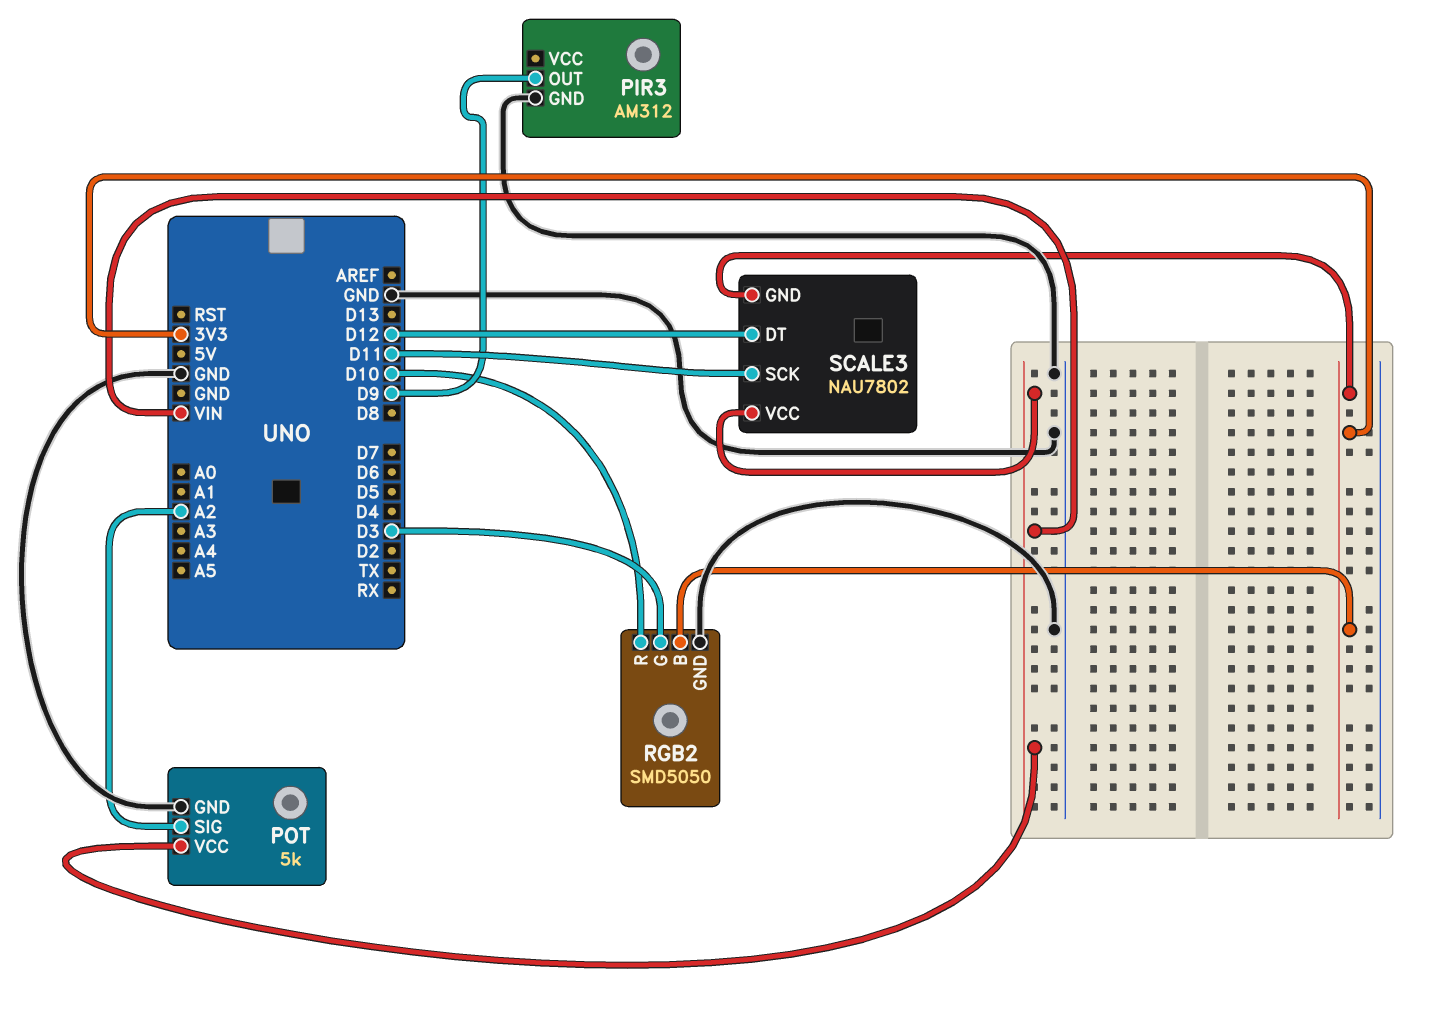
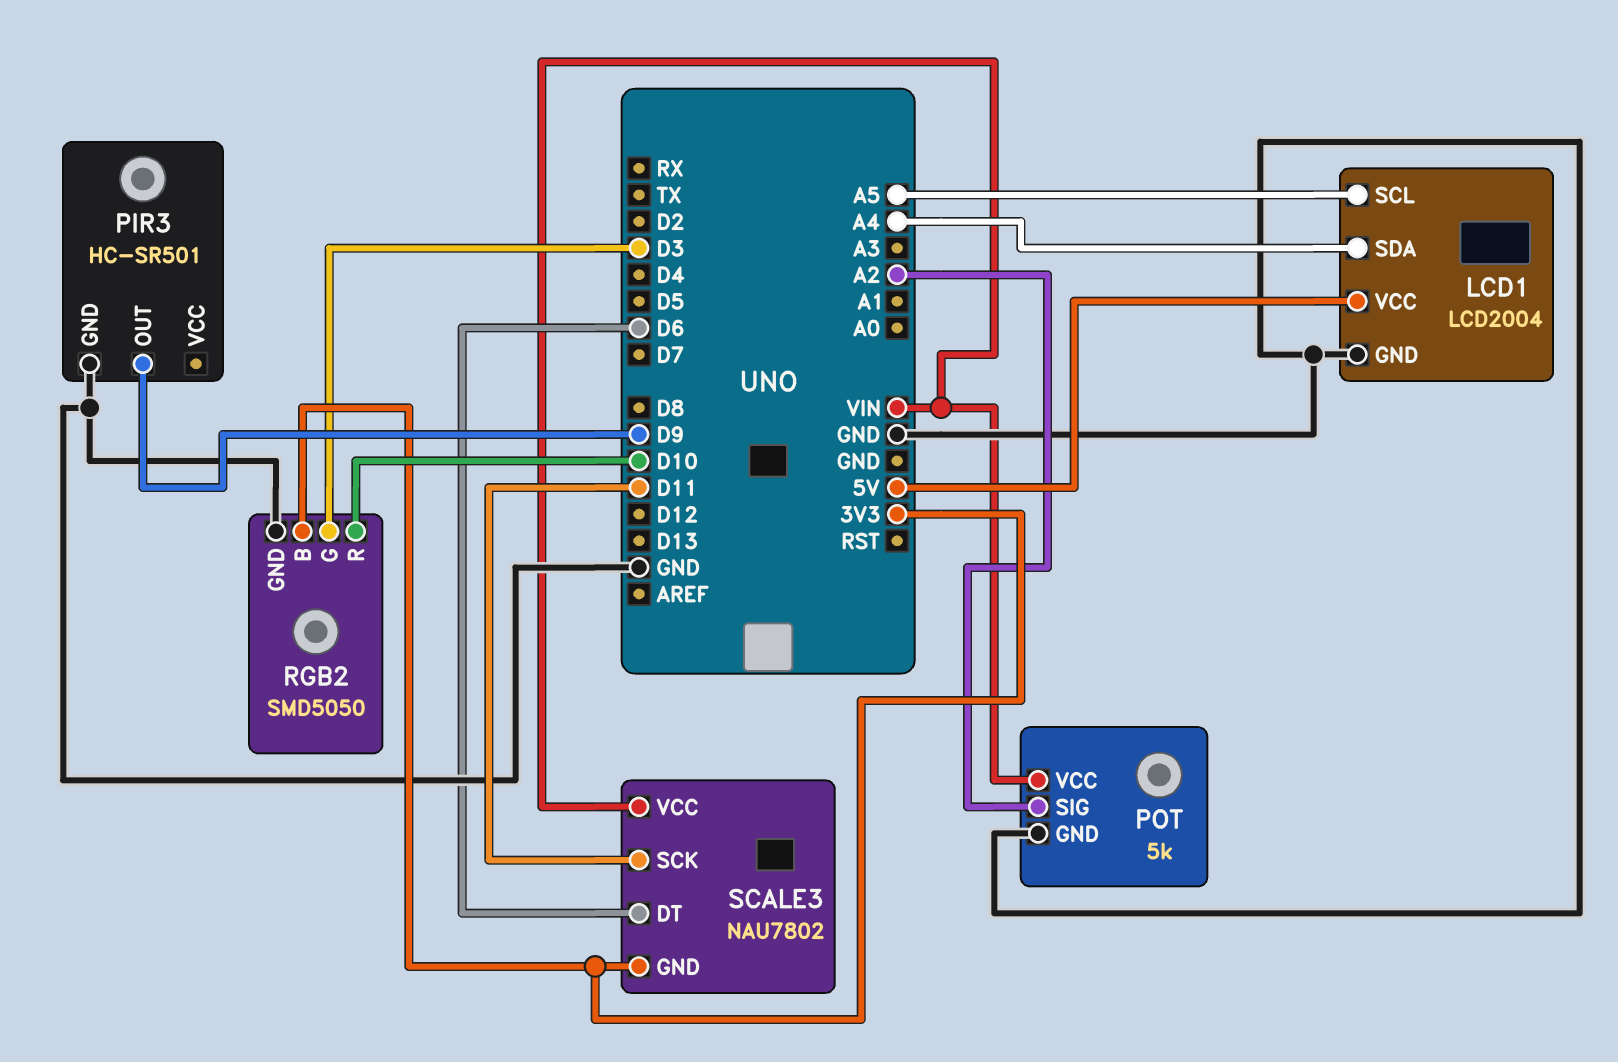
LCD1: none -> LCD2004
LCD1 pin GND: none -> GND
LCD1 pin SCL: none -> A5
LCD1 pin SDA: none -> A4
LCD1 pin VCC: none -> 5V
PIR3: AM312 -> HC-SR501
SCALE3 pin DT: D12 -> D6

